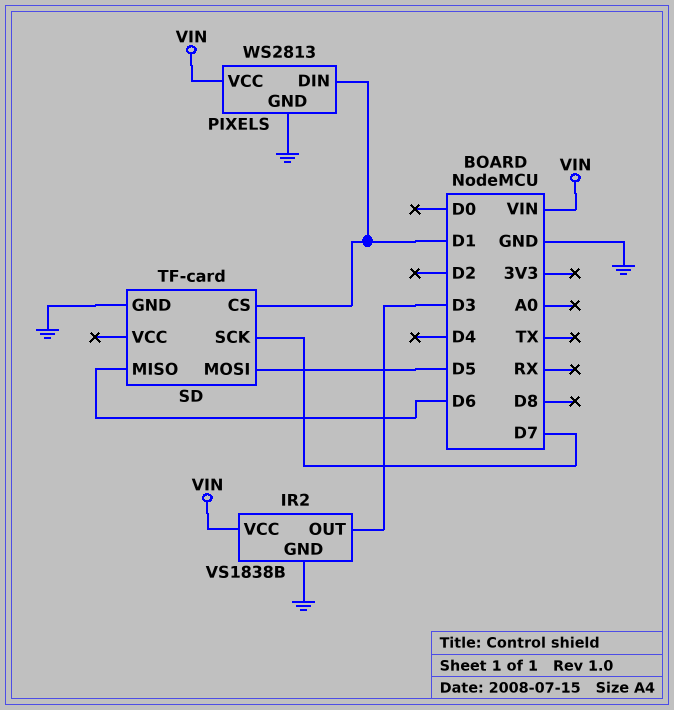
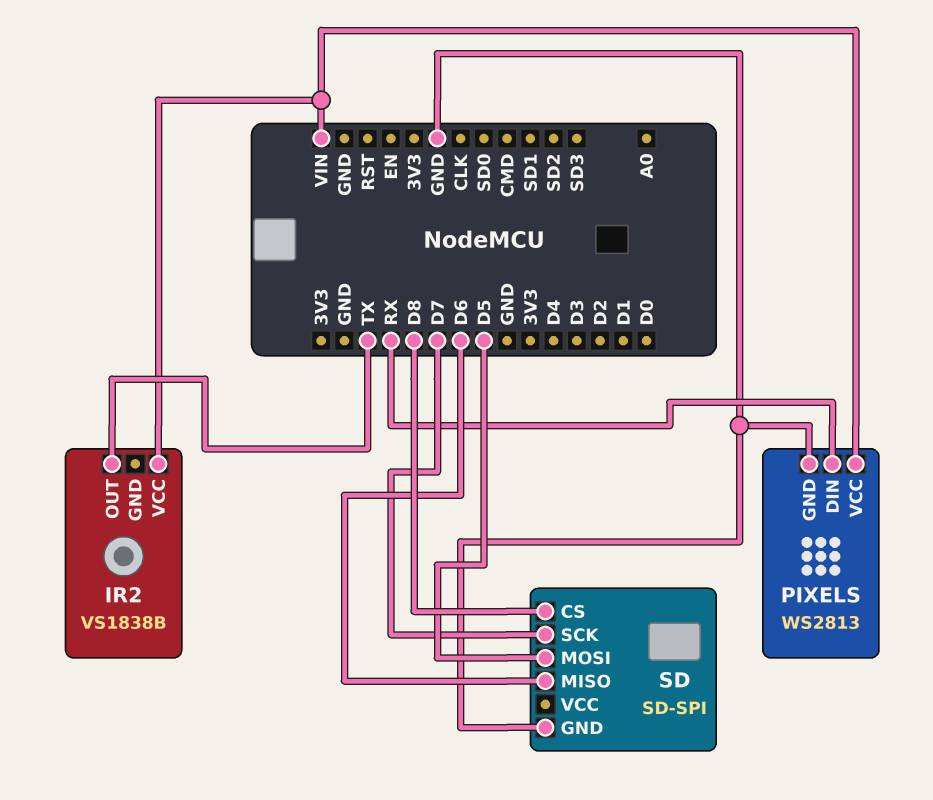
IR2 pin GND: GND -> none
IR2 pin OUT: D3 -> TX
PIXELS pin DIN: D1 -> RX
SD: TF-card -> SD-SPI
SD pin CS: D1 -> D8

